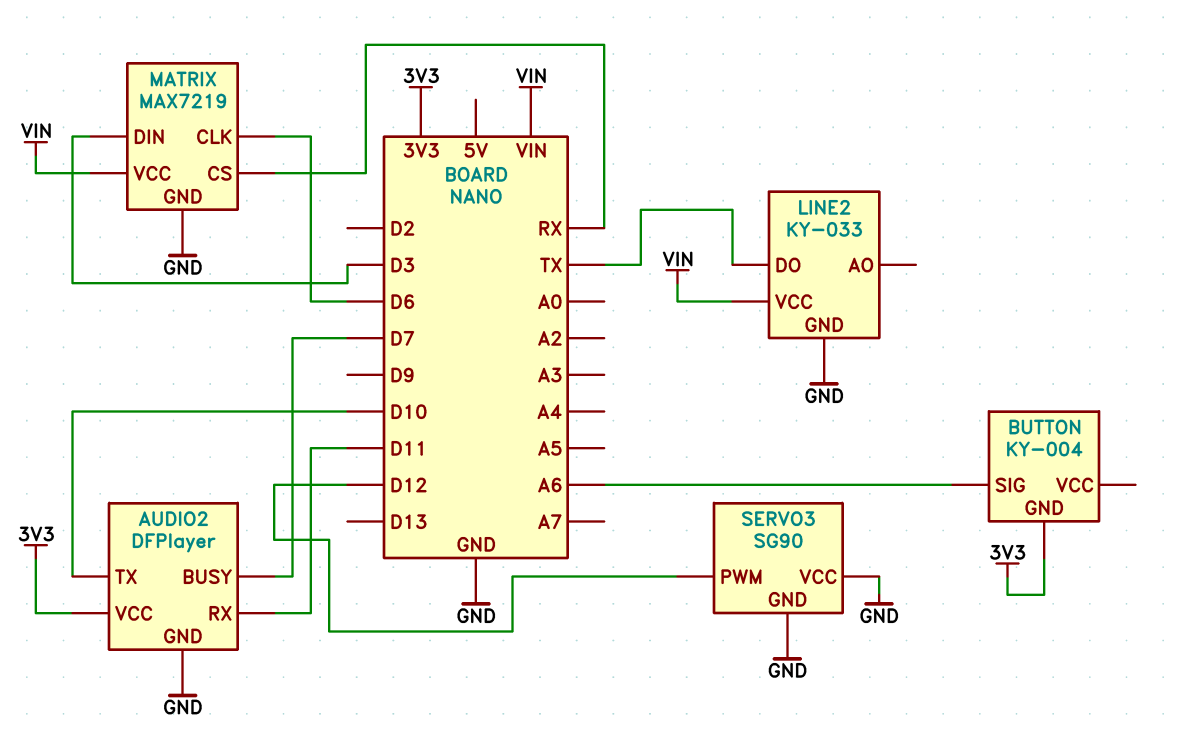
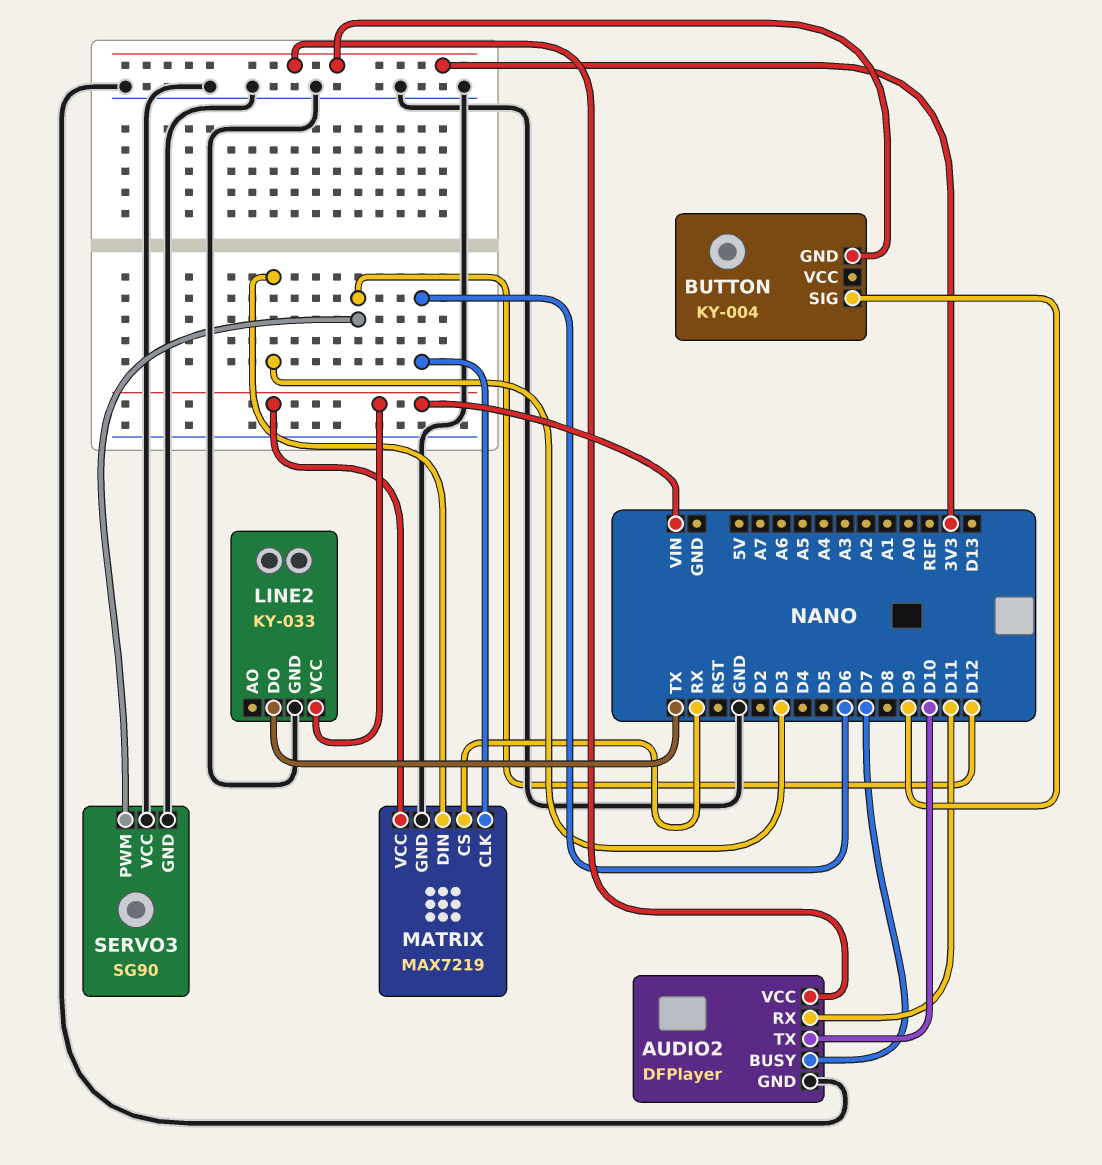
BUTTON pin SIG: A6 -> D9

